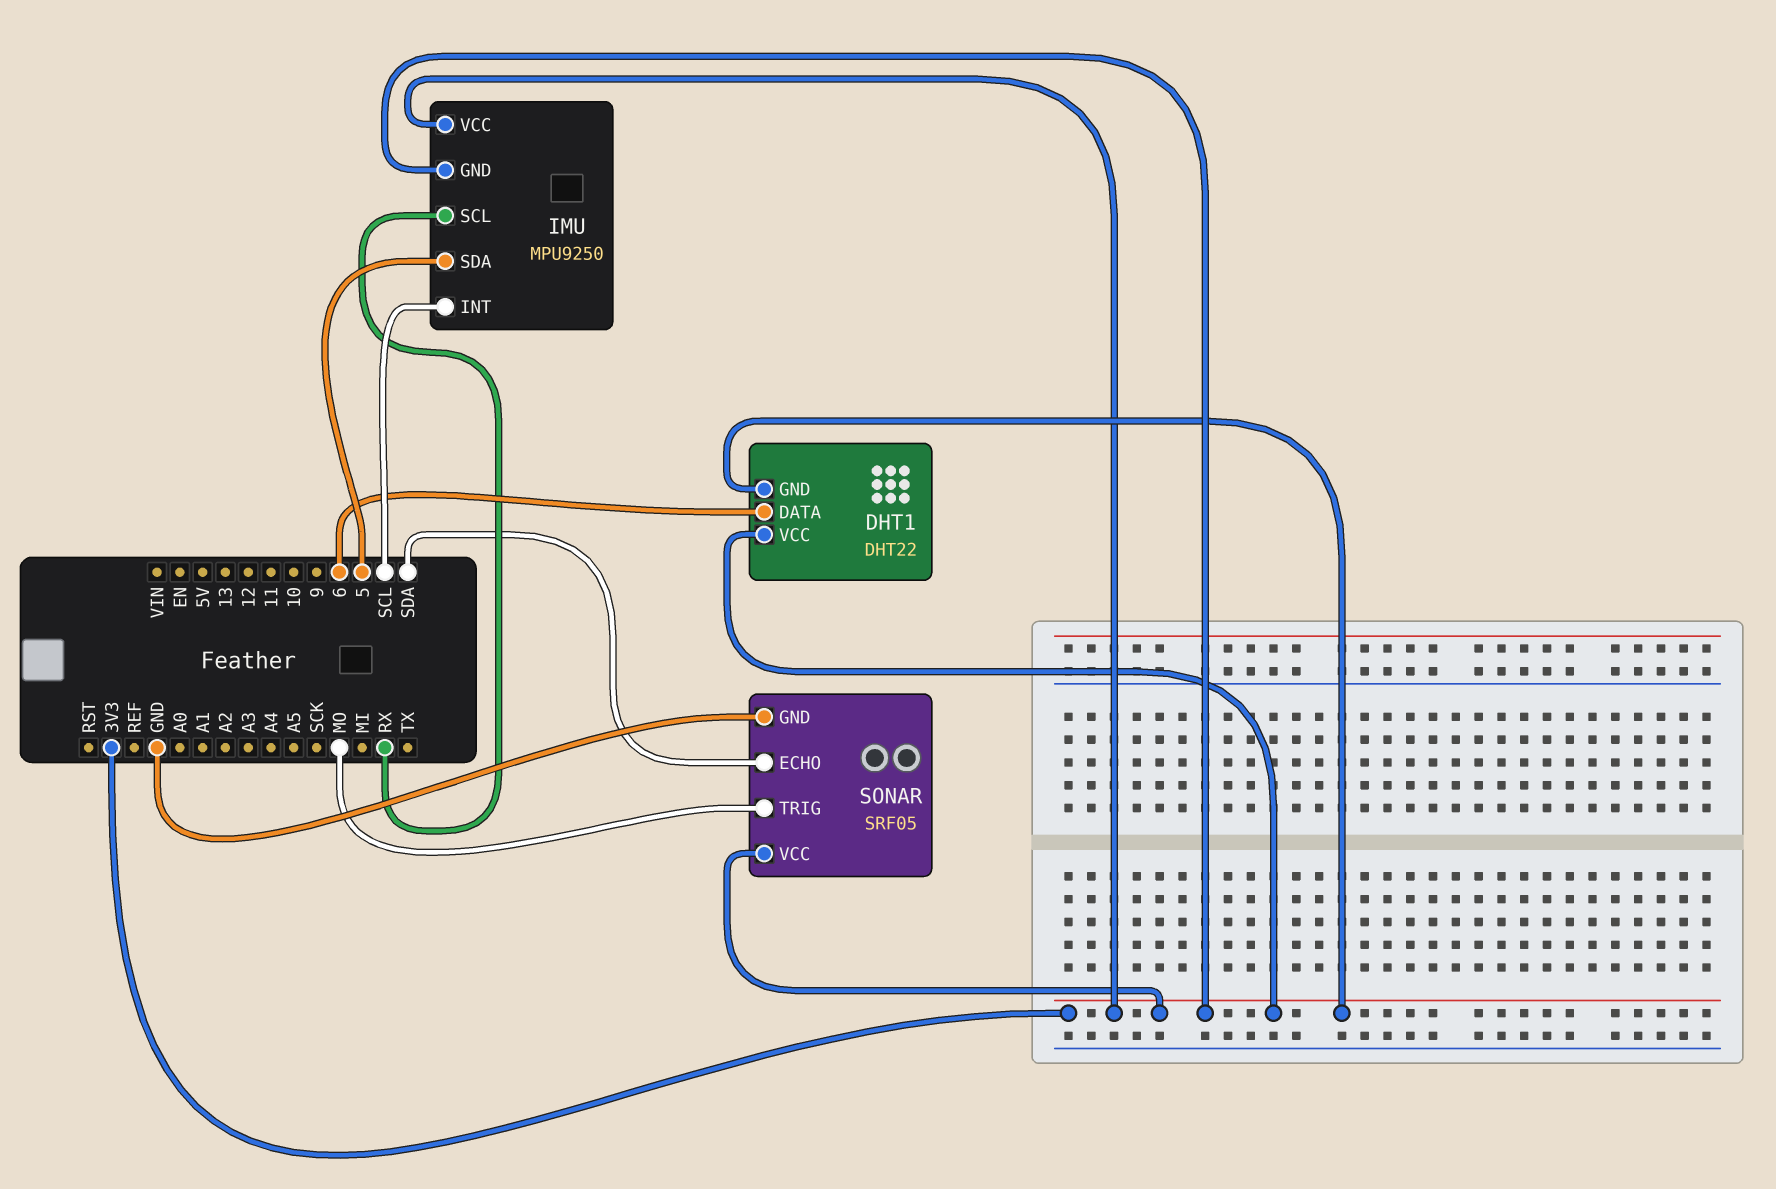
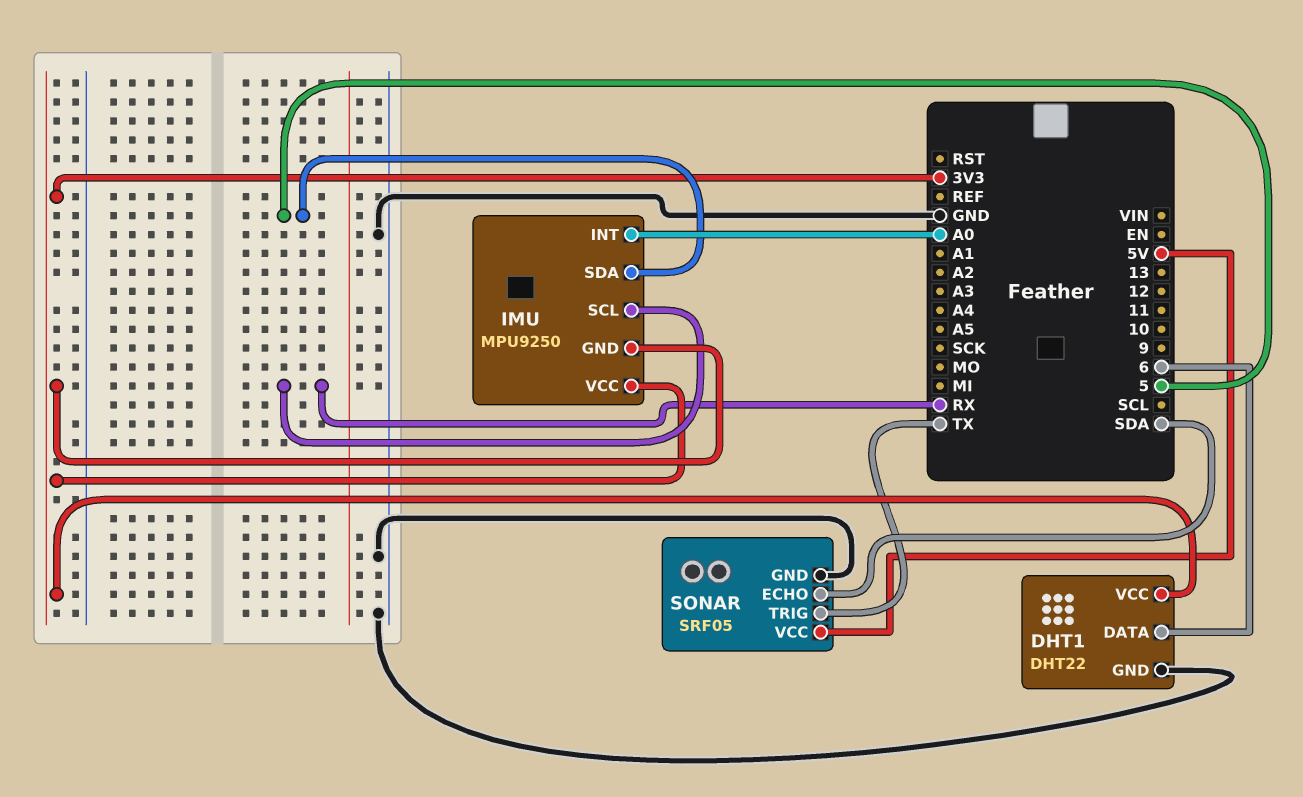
DHT1 pin GND: 3V3 -> GND
IMU pin INT: SCL -> A0
SONAR pin TRIG: MO -> TX
SONAR pin VCC: 3V3 -> 5V

